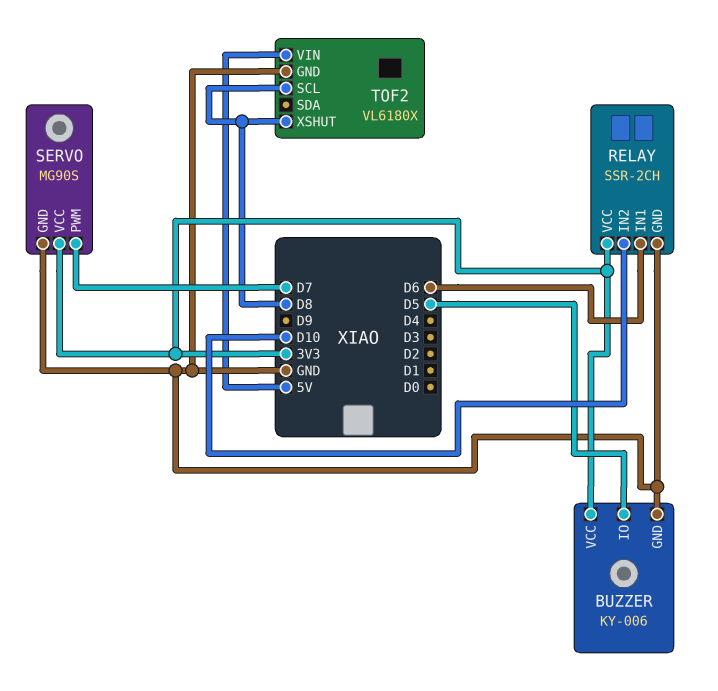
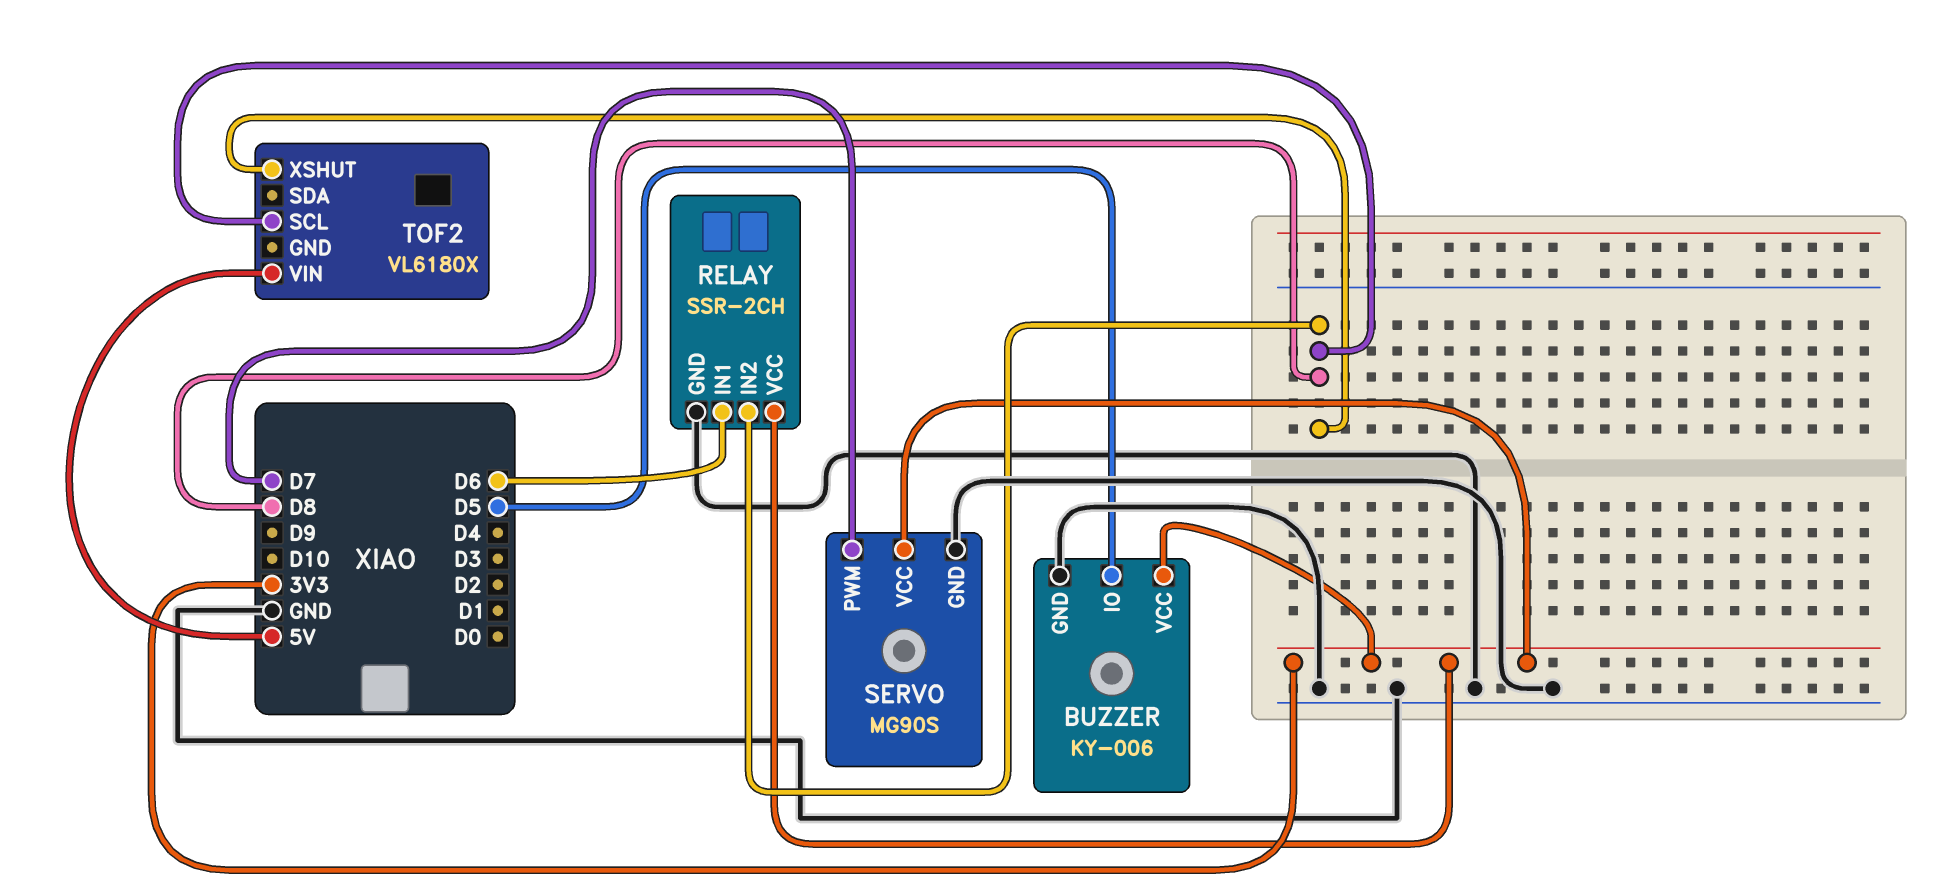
RELAY pin IN2: D10 -> D8
TOF2 pin GND: GND -> none

